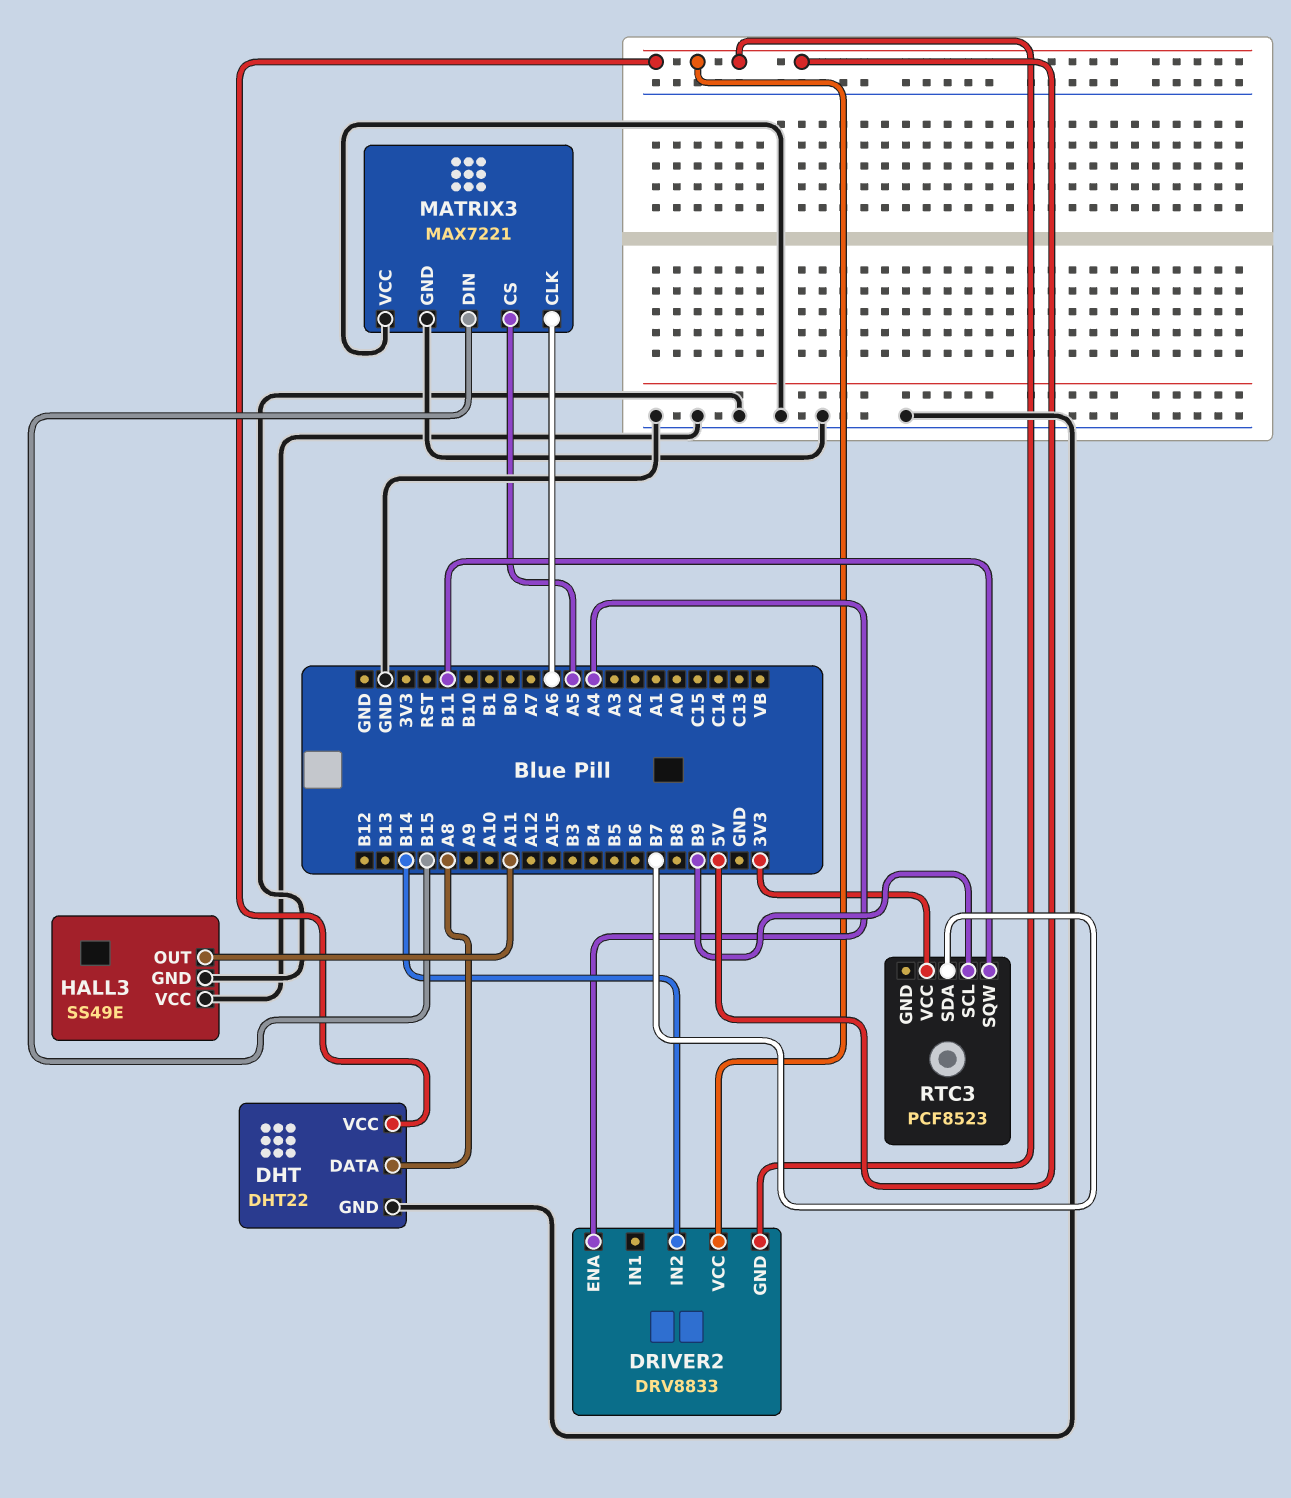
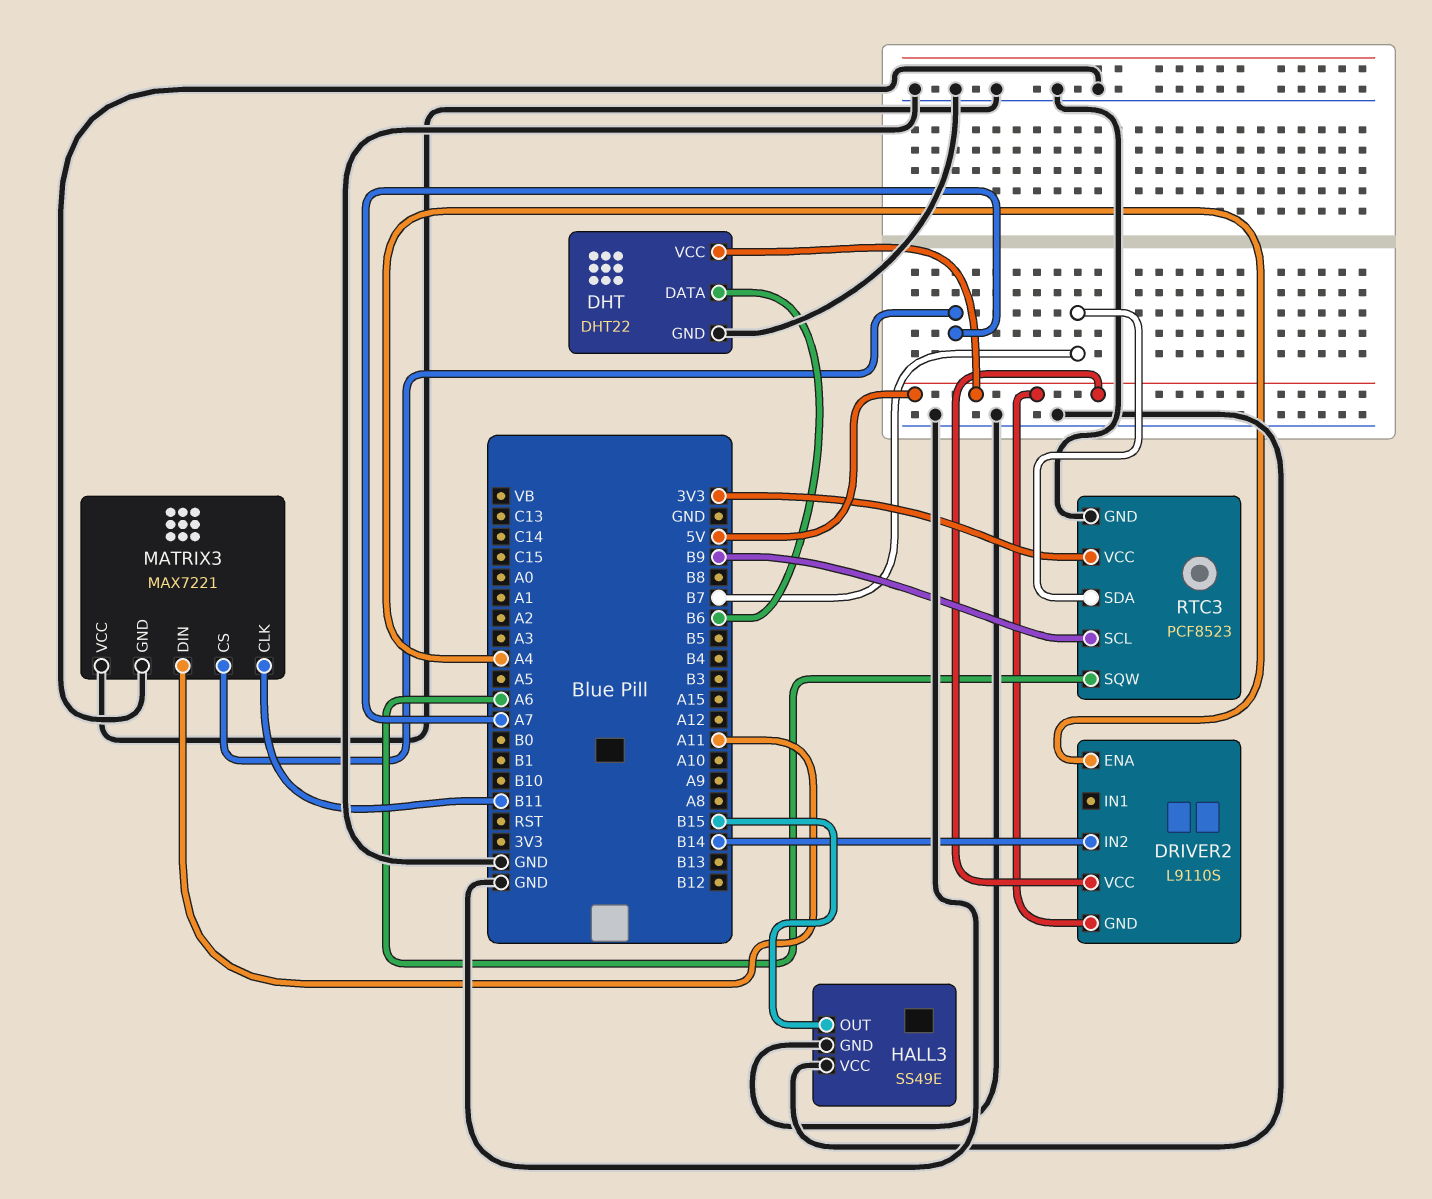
DHT pin DATA: A8 -> B6
DRIVER2: DRV8833 -> L9110S
HALL3 pin OUT: A11 -> B15
MATRIX3 pin CLK: A6 -> B11
MATRIX3 pin CS: A5 -> A7
MATRIX3 pin DIN: B15 -> A11
RTC3 pin GND: none -> GND
RTC3 pin SQW: B11 -> A6

